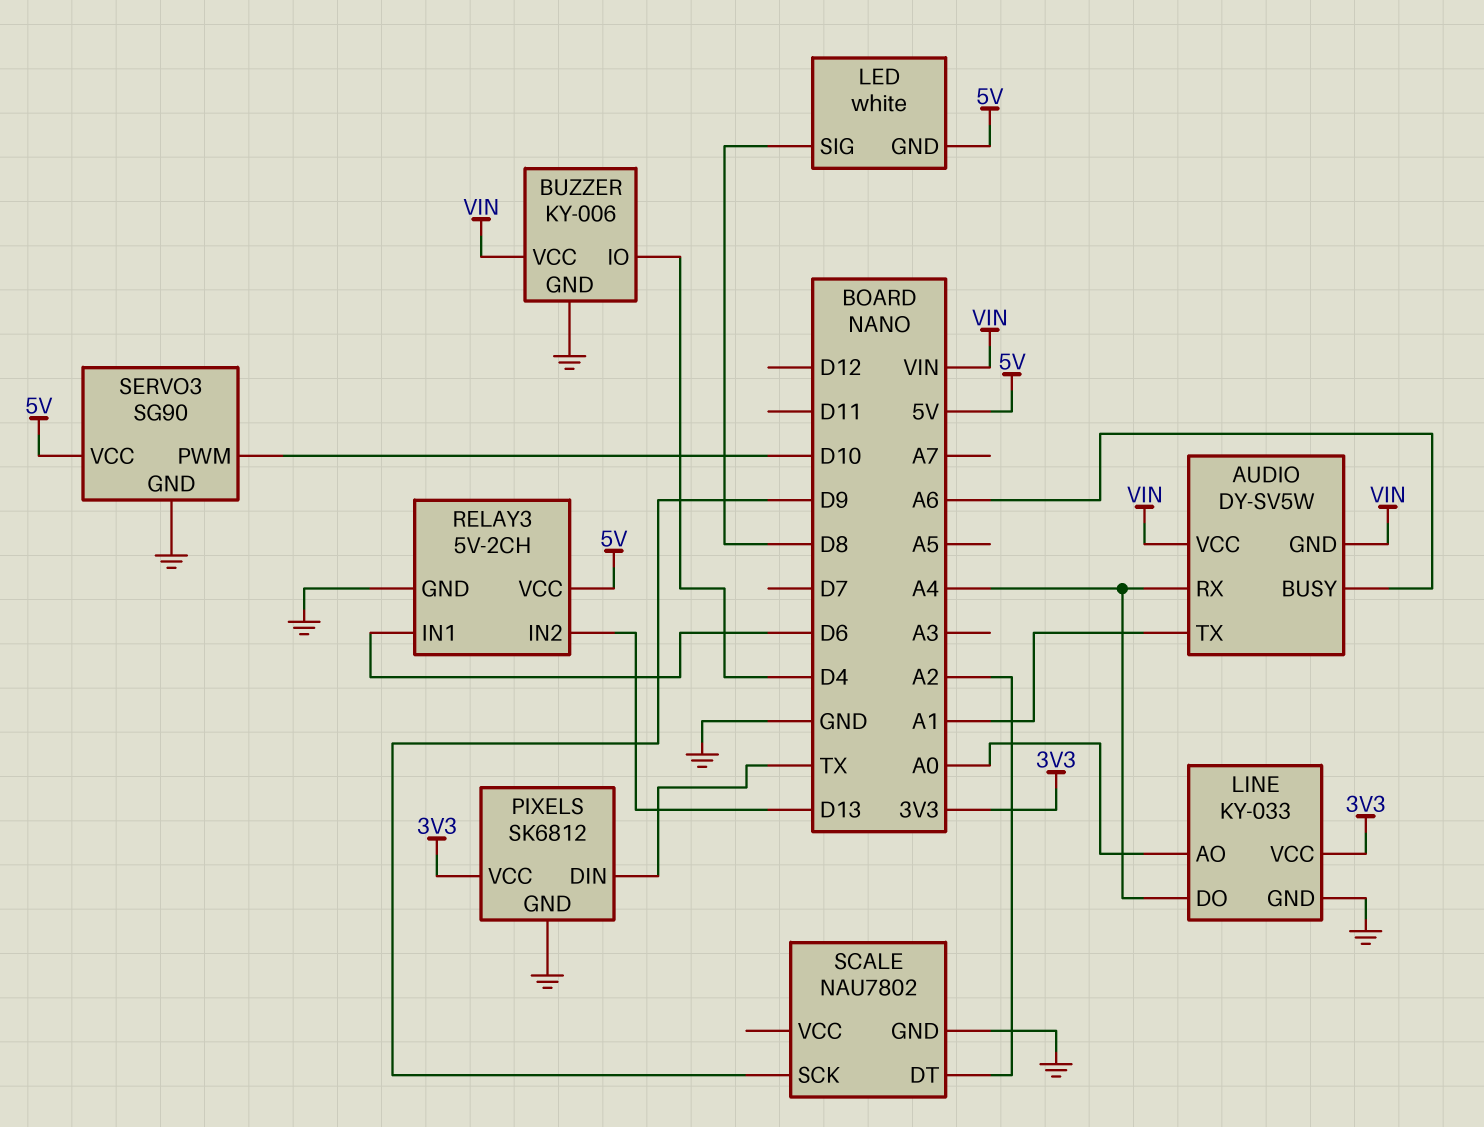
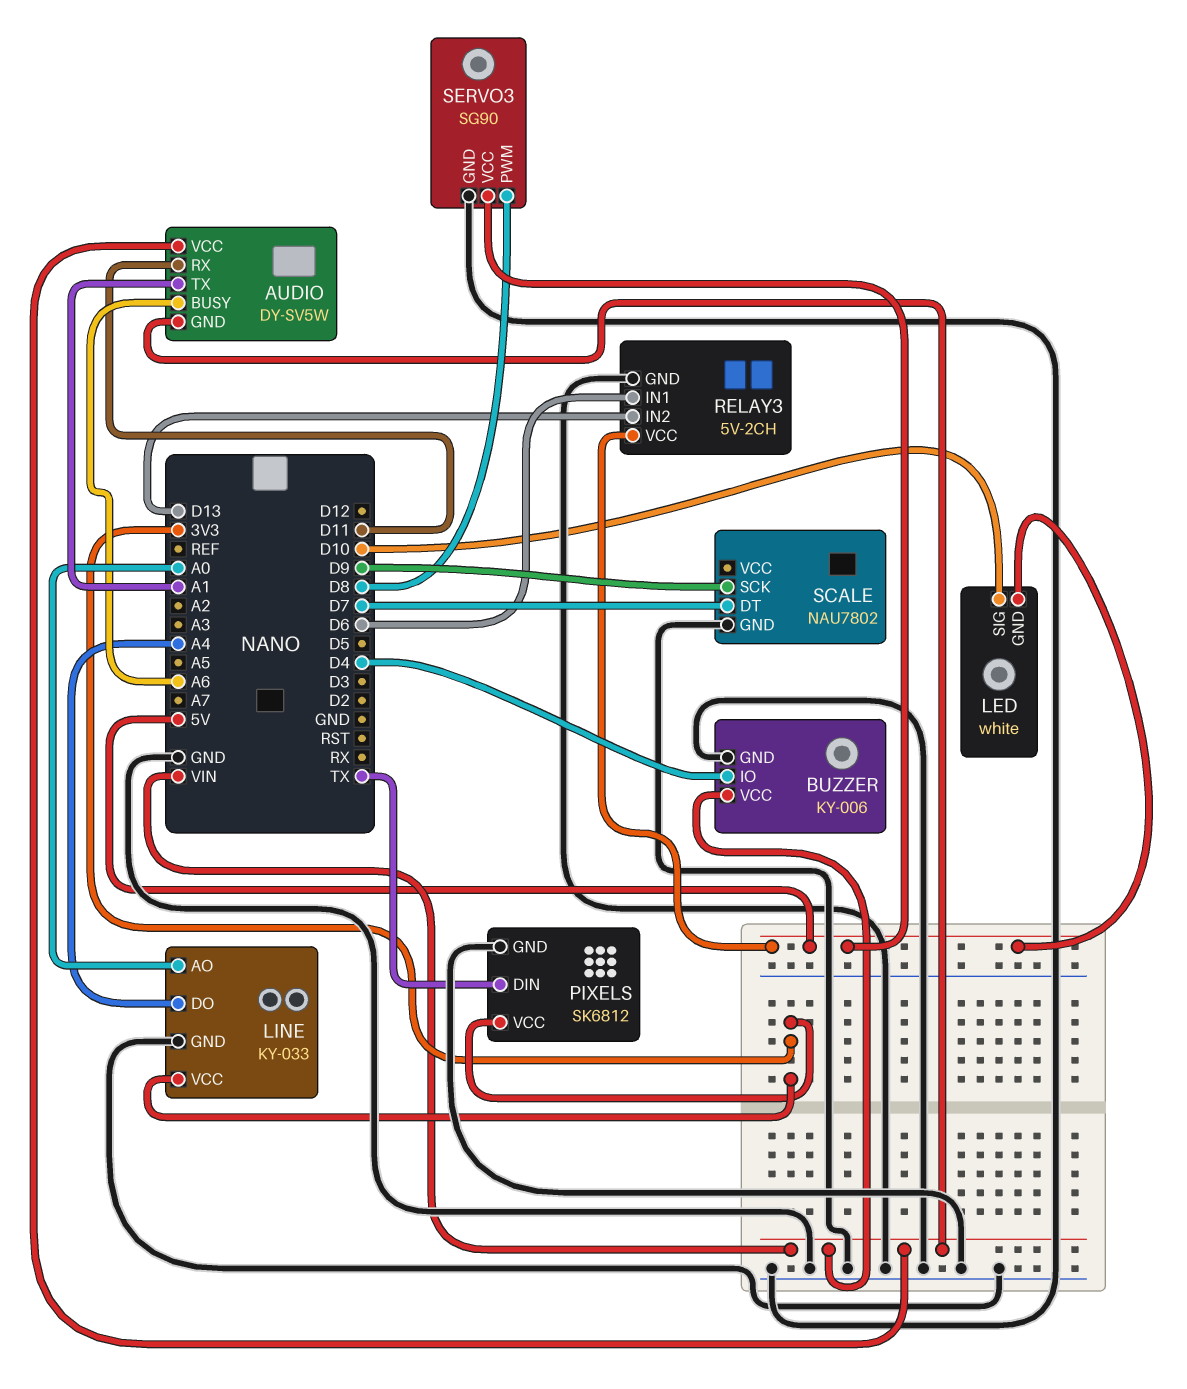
AUDIO pin RX: A4 -> D11
LED pin SIG: D8 -> D10
SCALE pin DT: A2 -> D7
SERVO3 pin PWM: D10 -> D8

